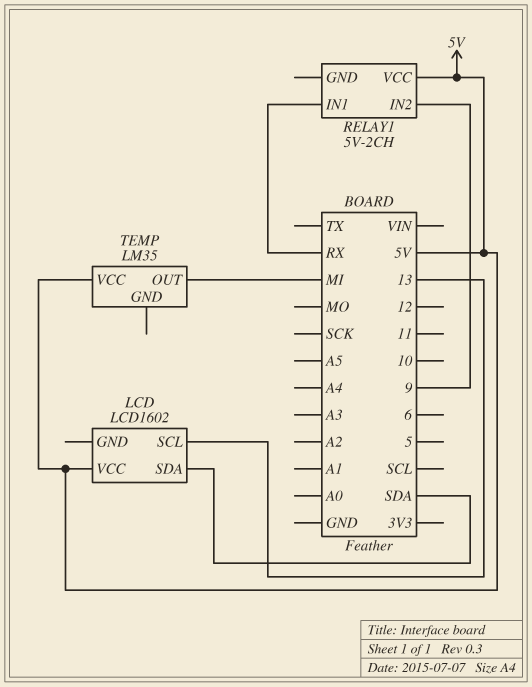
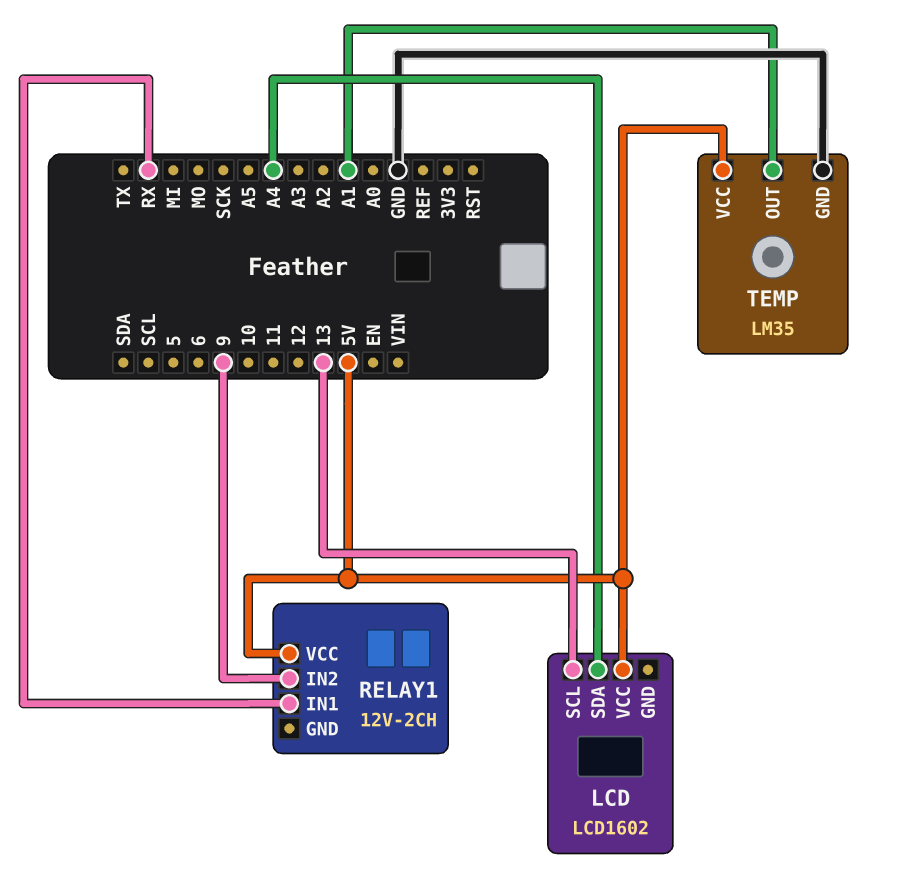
LCD pin SDA: SDA -> A4
RELAY1: 5V-2CH -> 12V-2CH
TEMP pin GND: none -> GND
TEMP pin OUT: MI -> A1

